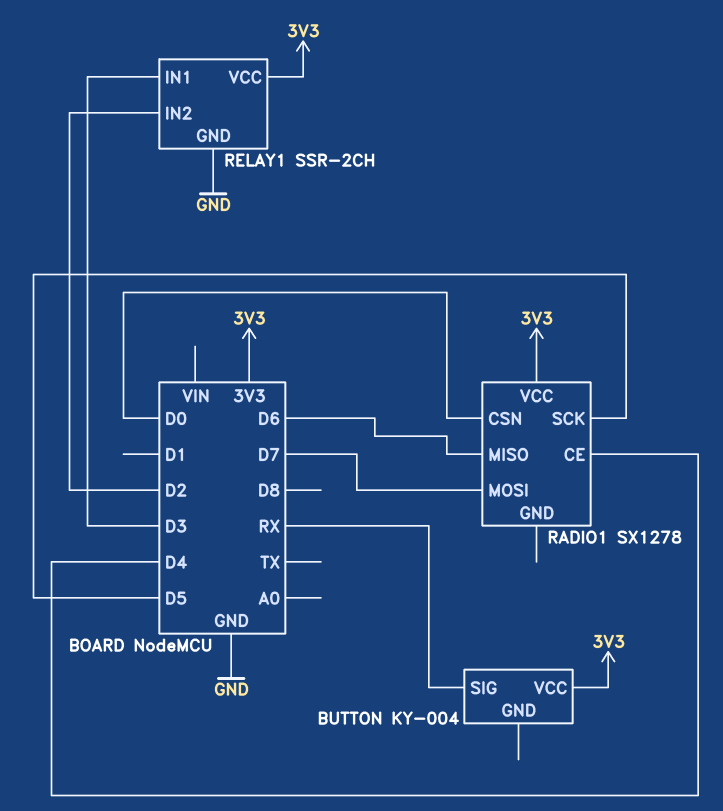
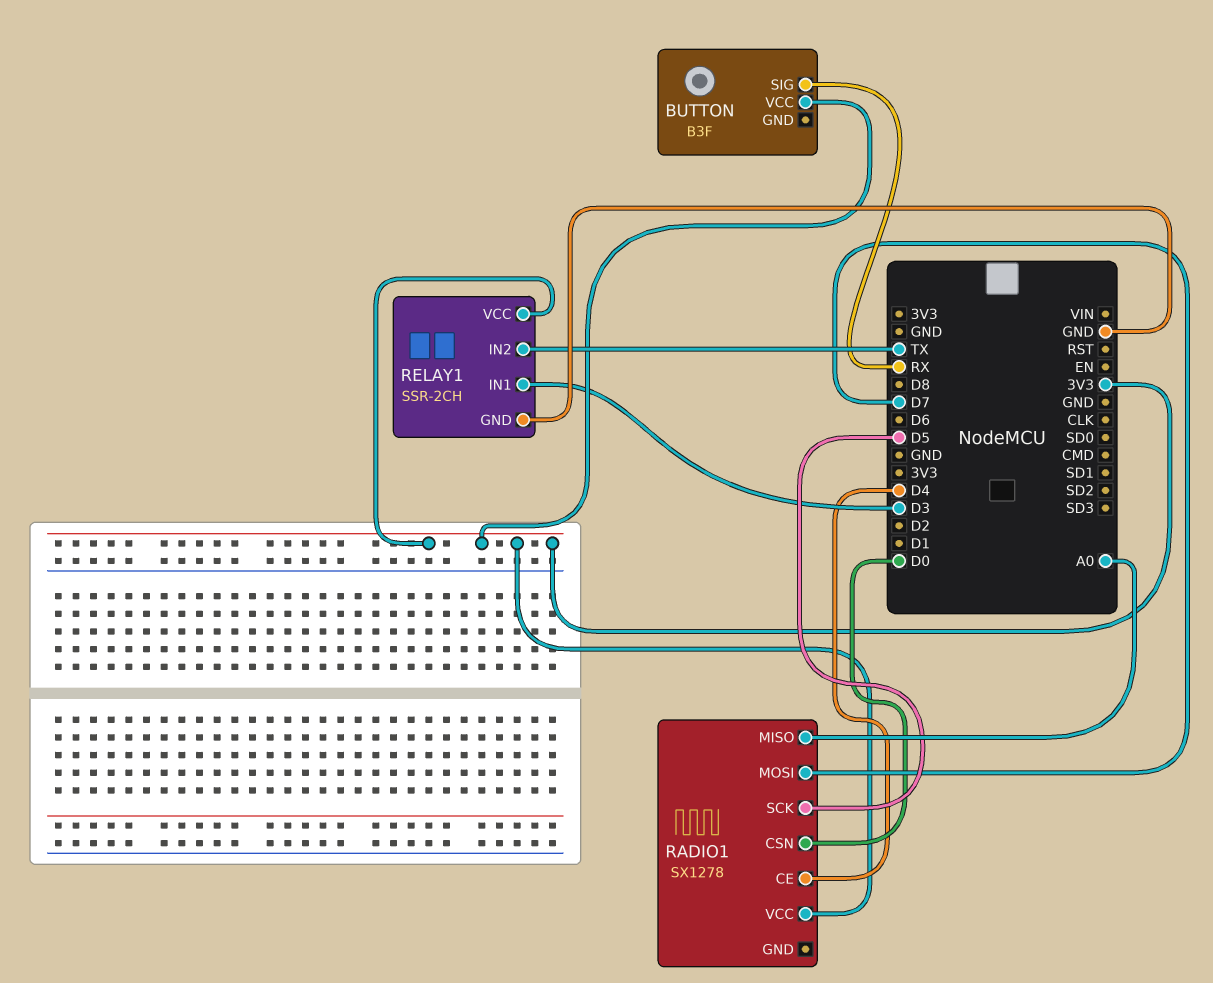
BUTTON: KY-004 -> B3F
RADIO1 pin MISO: D6 -> A0
RELAY1 pin IN2: D2 -> TX

